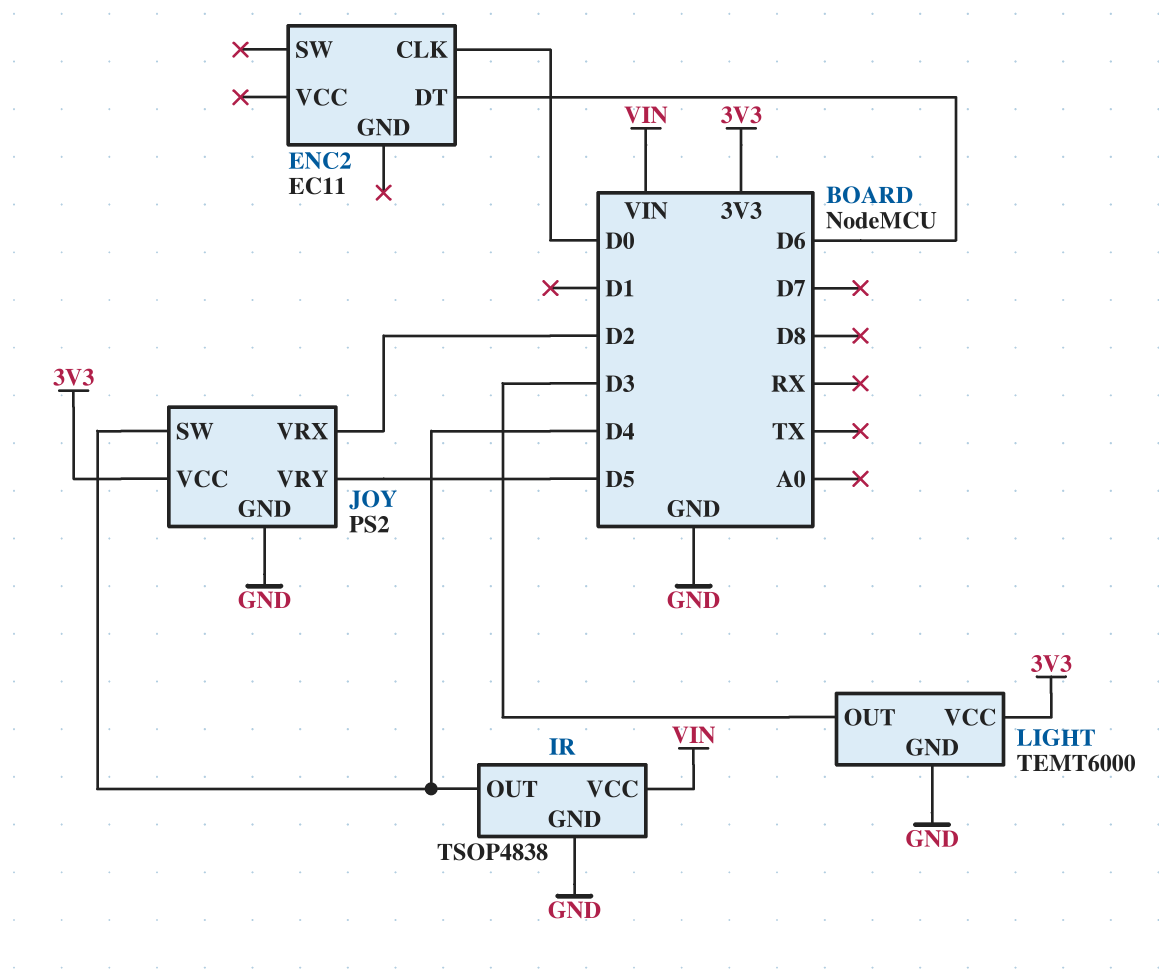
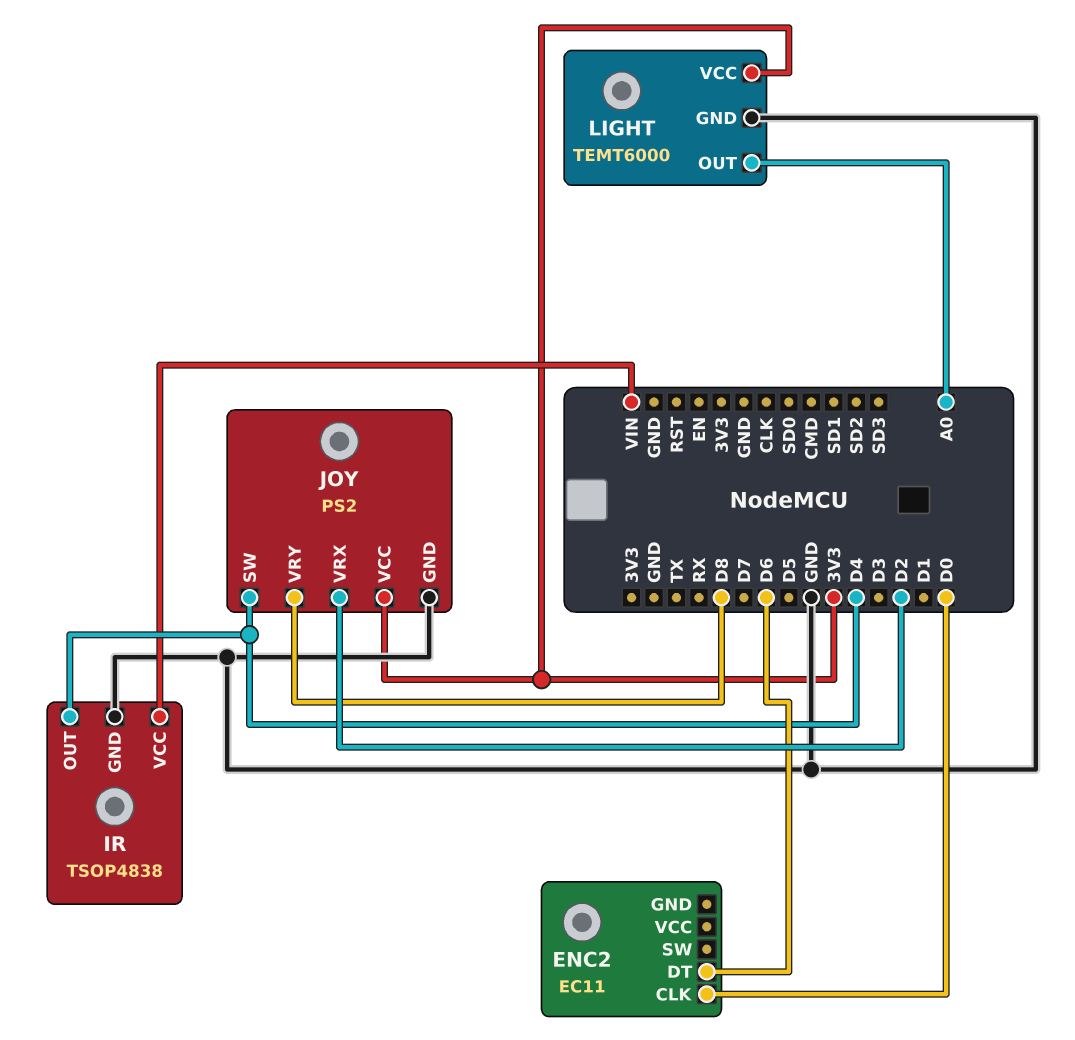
JOY pin VRY: D5 -> D8
LIGHT pin OUT: D3 -> A0

